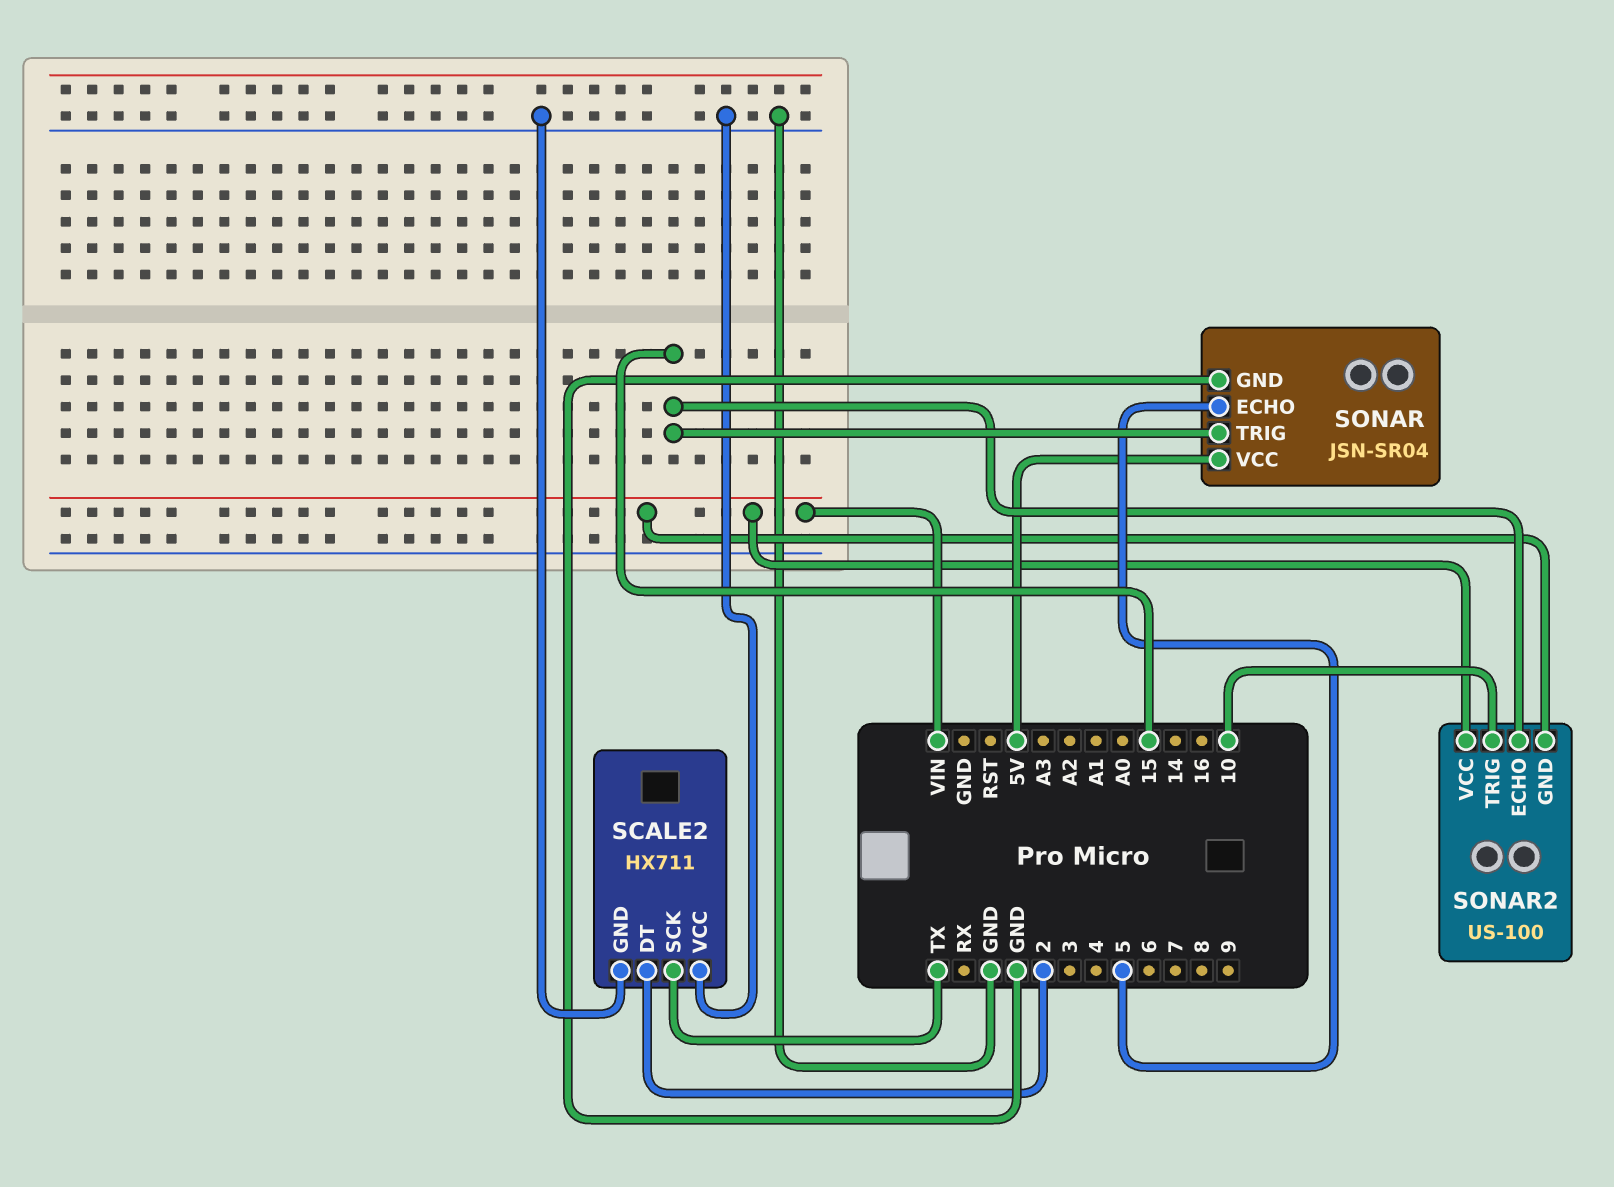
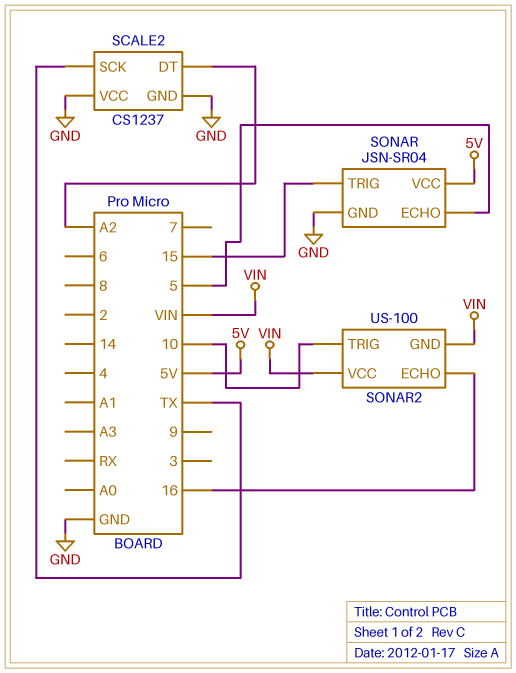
SCALE2: HX711 -> CS1237
SCALE2 pin DT: 2 -> A2
SONAR2 pin ECHO: 15 -> 16

